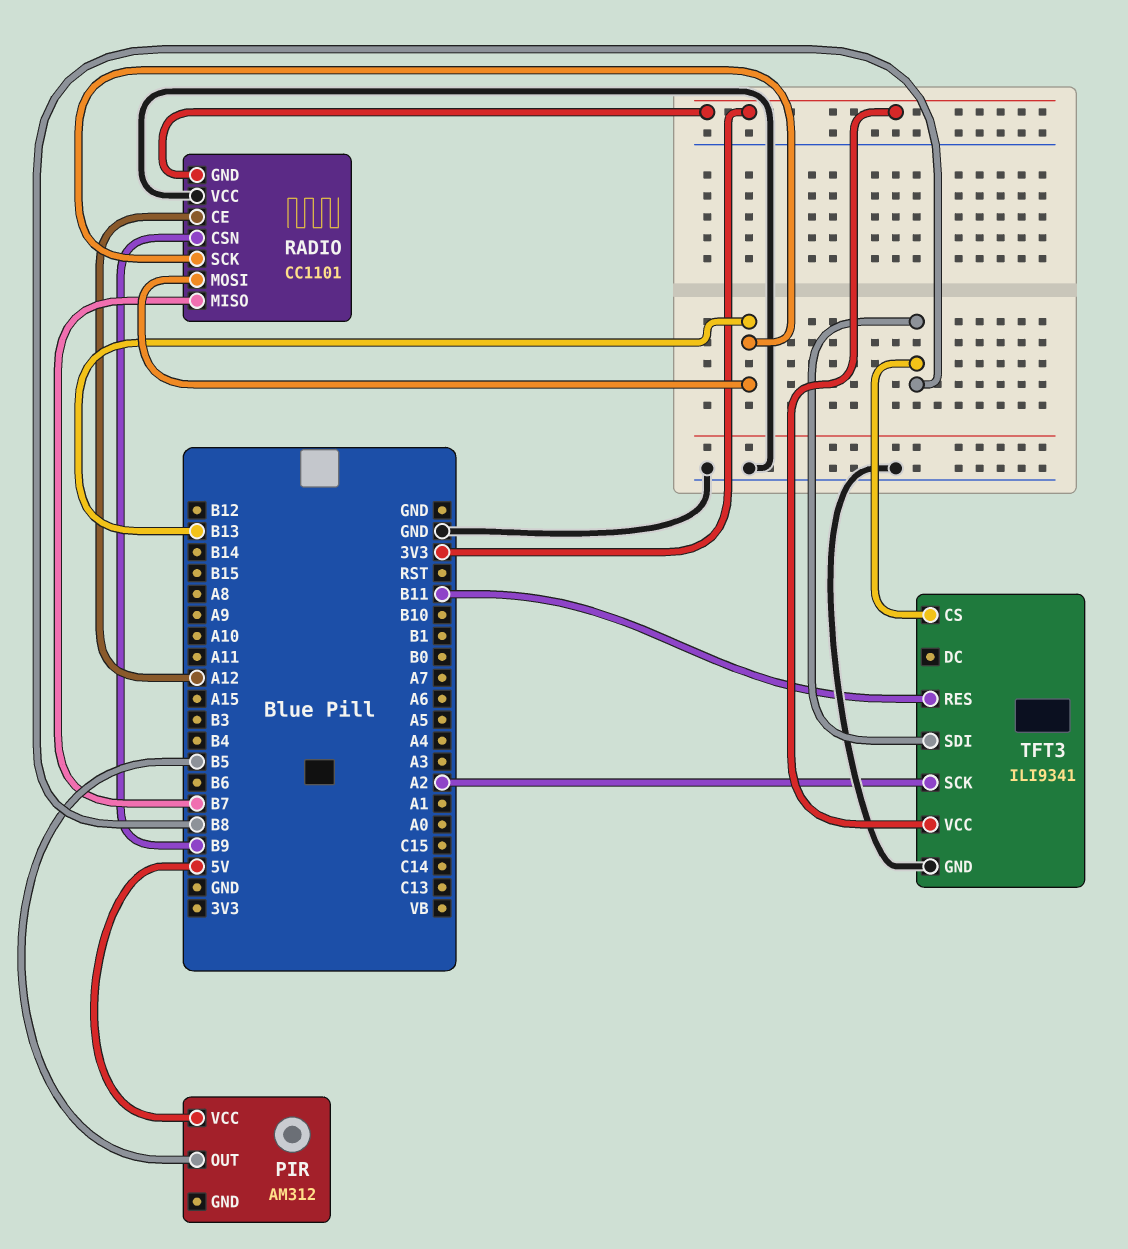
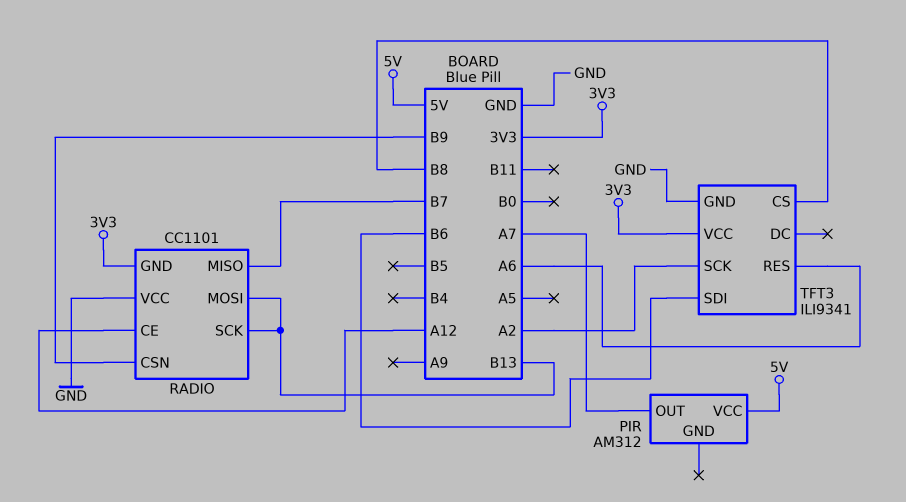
PIR pin OUT: B5 -> A7
TFT3 pin RES: B11 -> A6
TFT3 pin SDI: B8 -> B6

